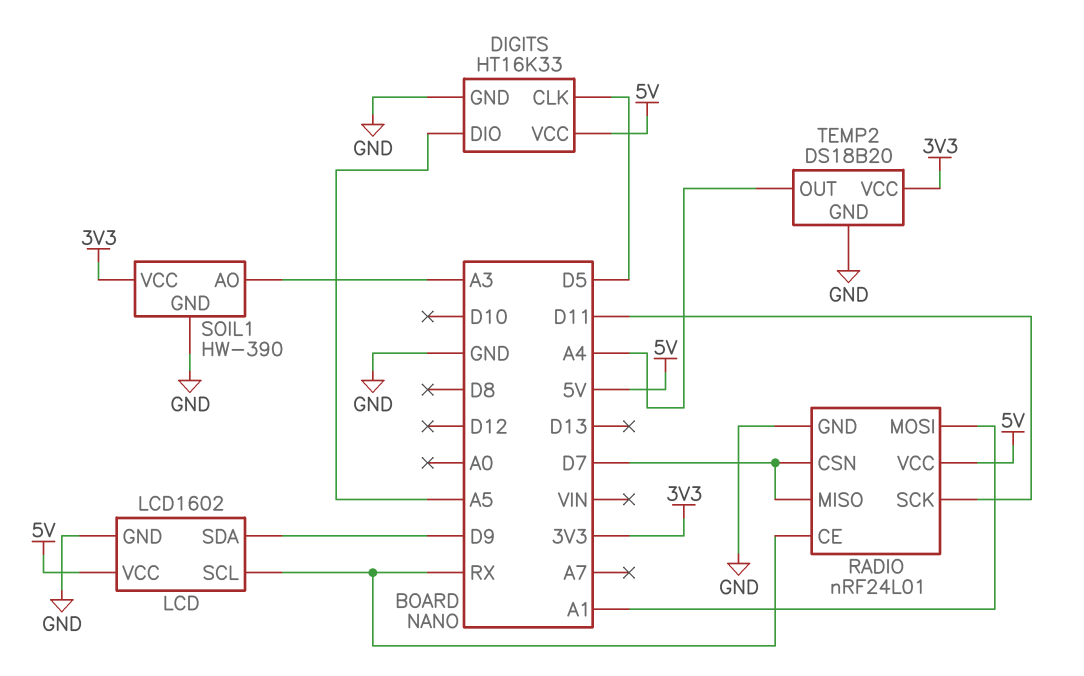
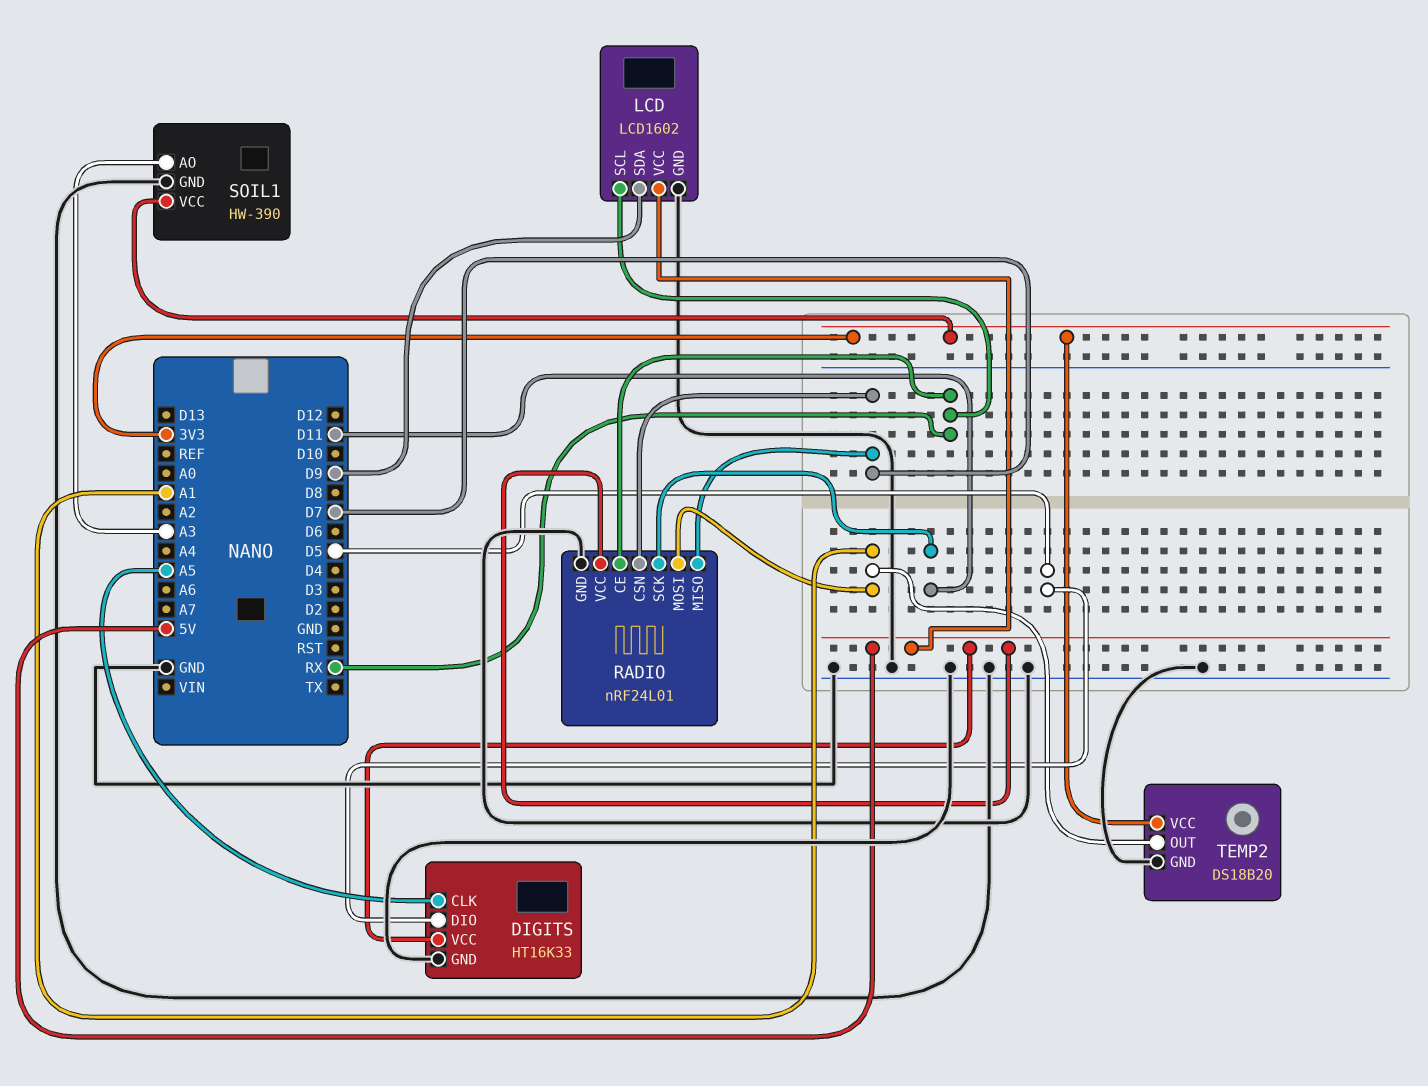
DIGITS pin CLK: D5 -> A5
DIGITS pin DIO: A5 -> D5
TEMP2 pin OUT: A4 -> A1

